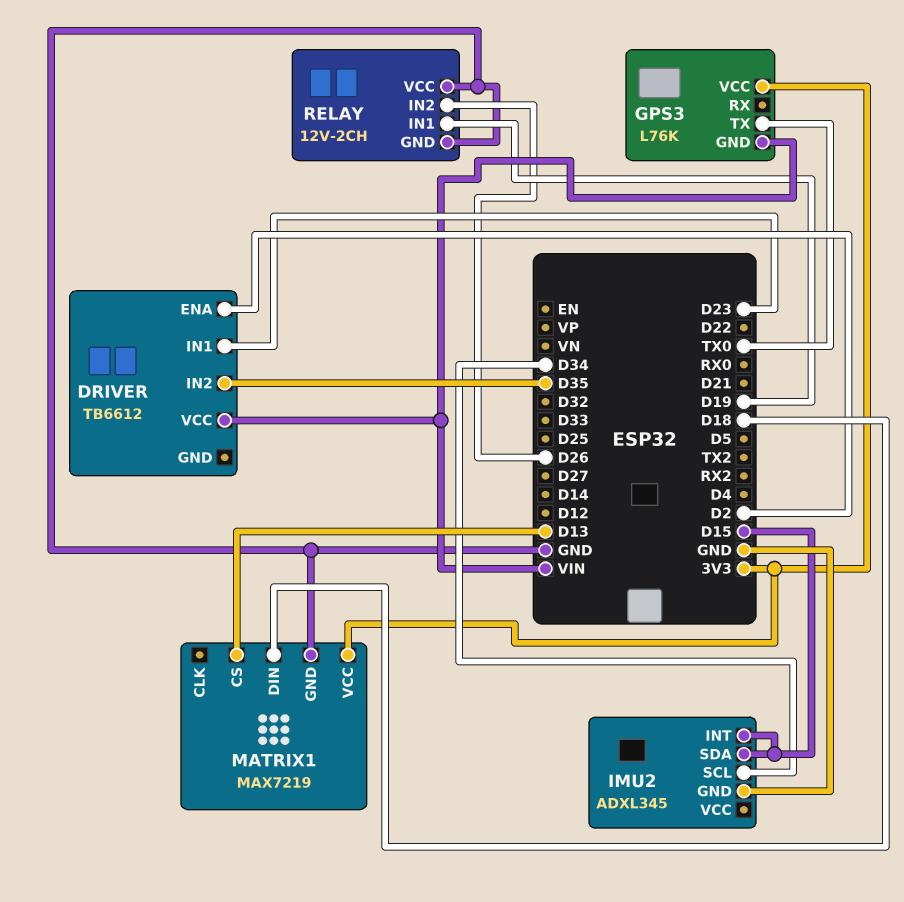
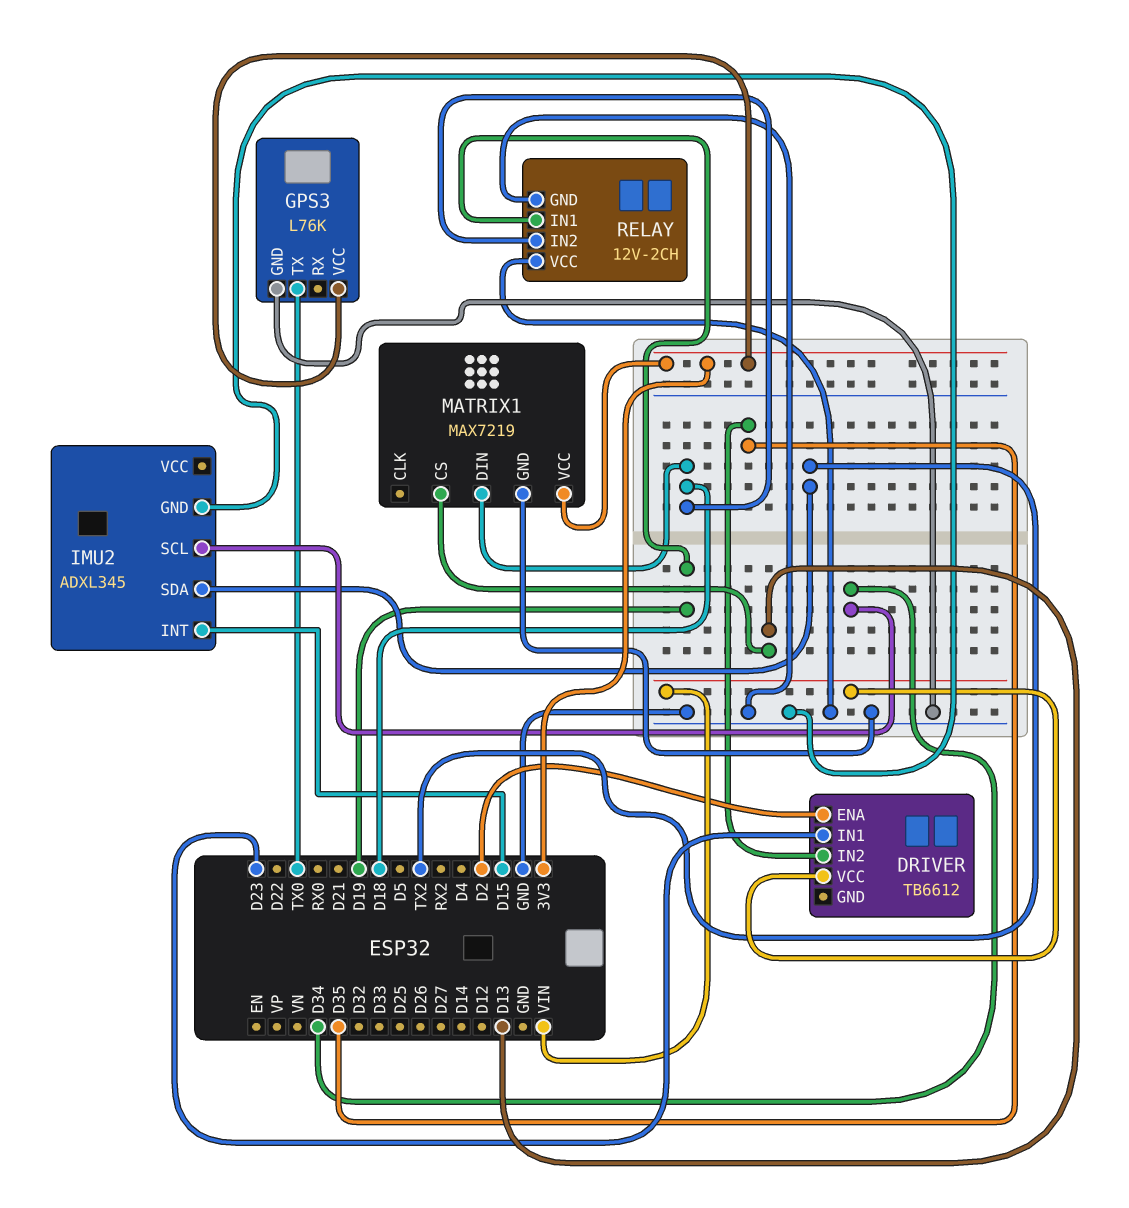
GPS3 pin GND: VIN -> GND
IMU2 pin SDA: D15 -> TX2
RELAY pin IN2: D26 -> D18

